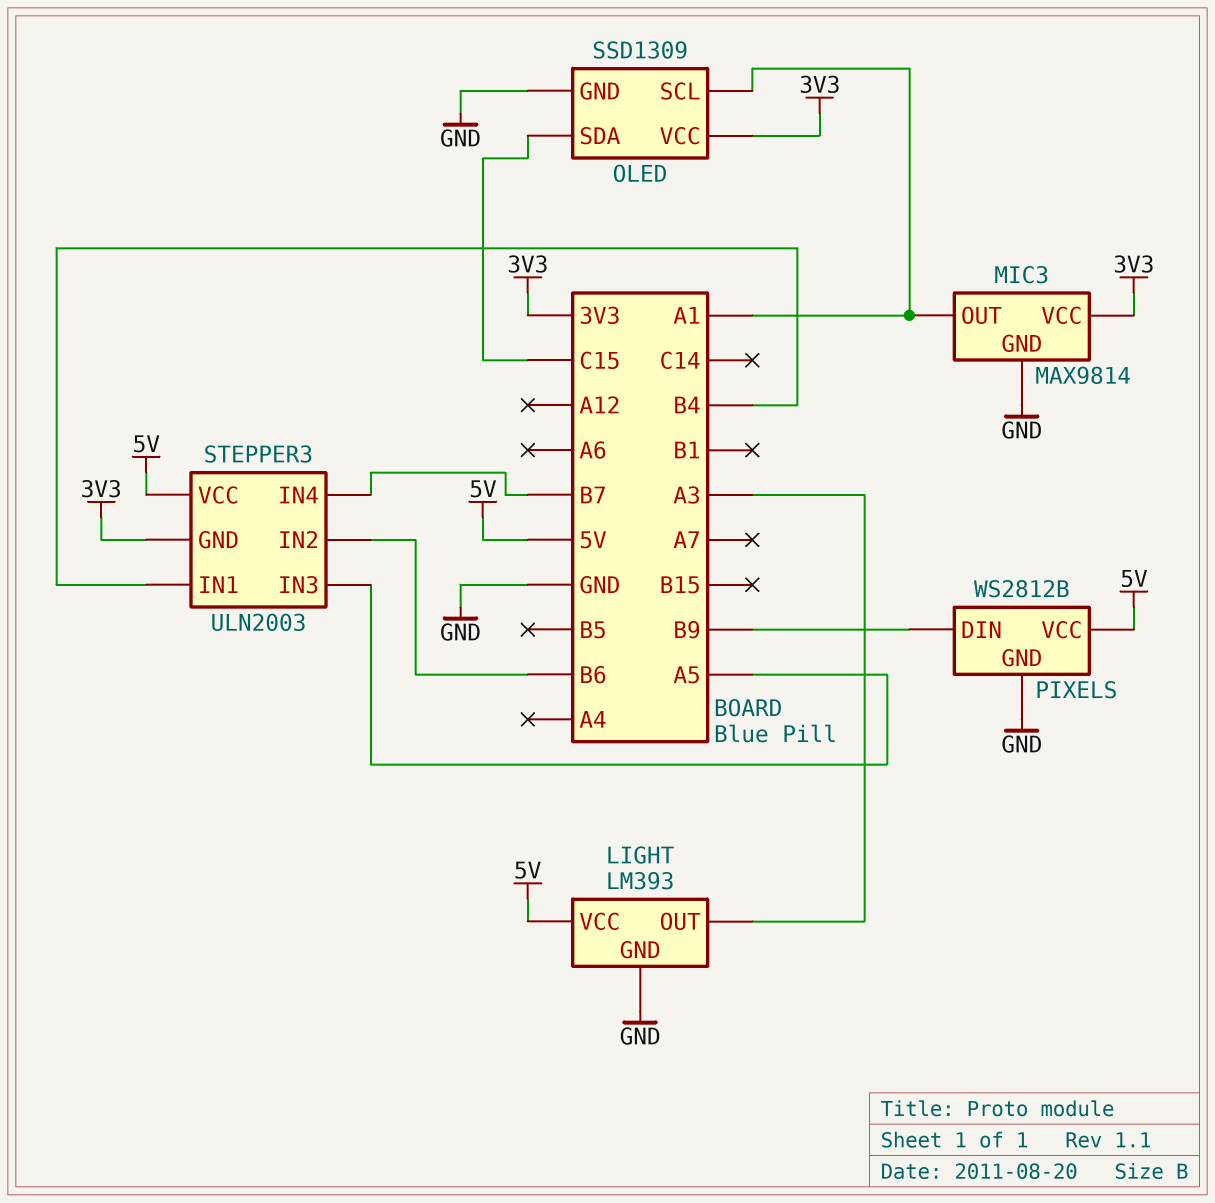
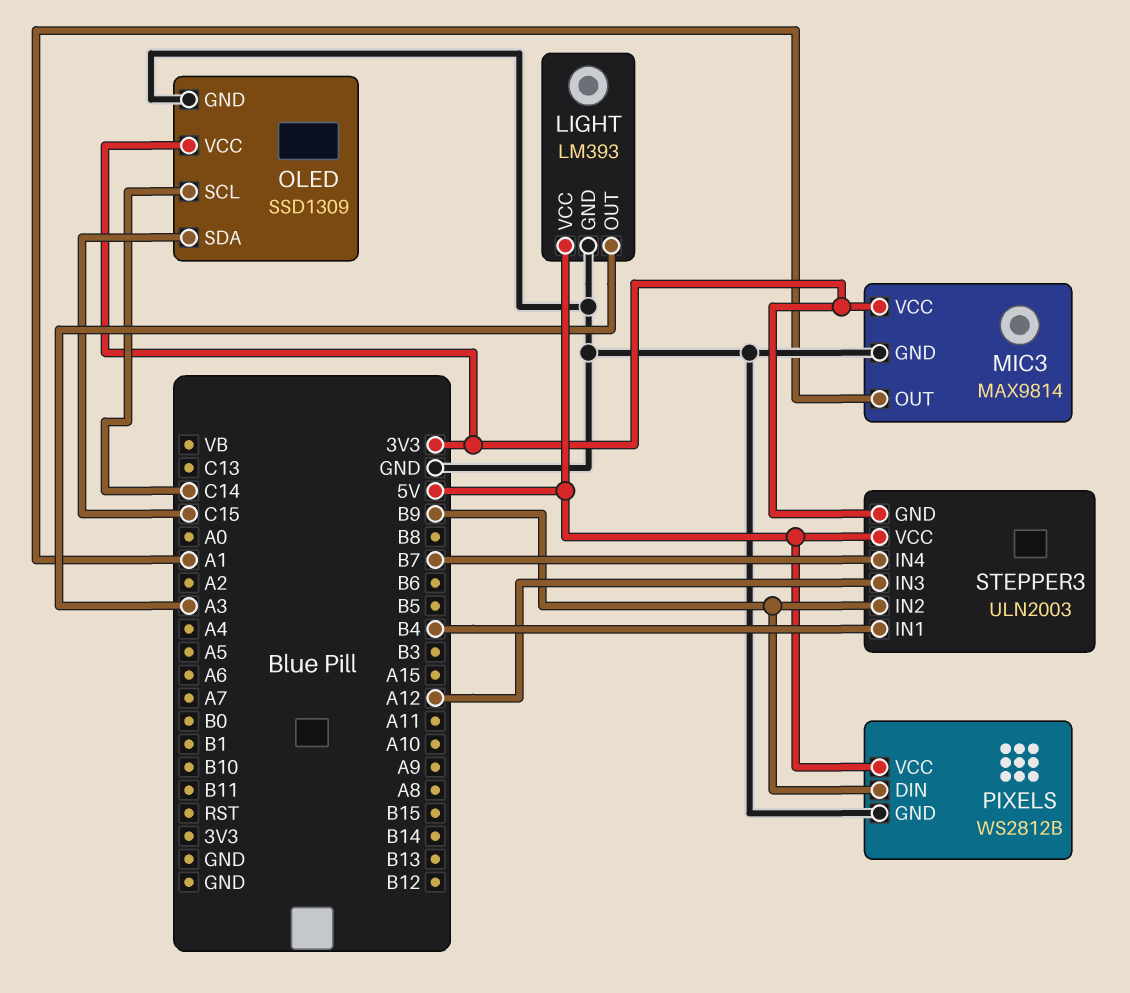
OLED pin SCL: A1 -> C14
STEPPER3 pin IN2: B6 -> B9
STEPPER3 pin IN3: A5 -> A12

